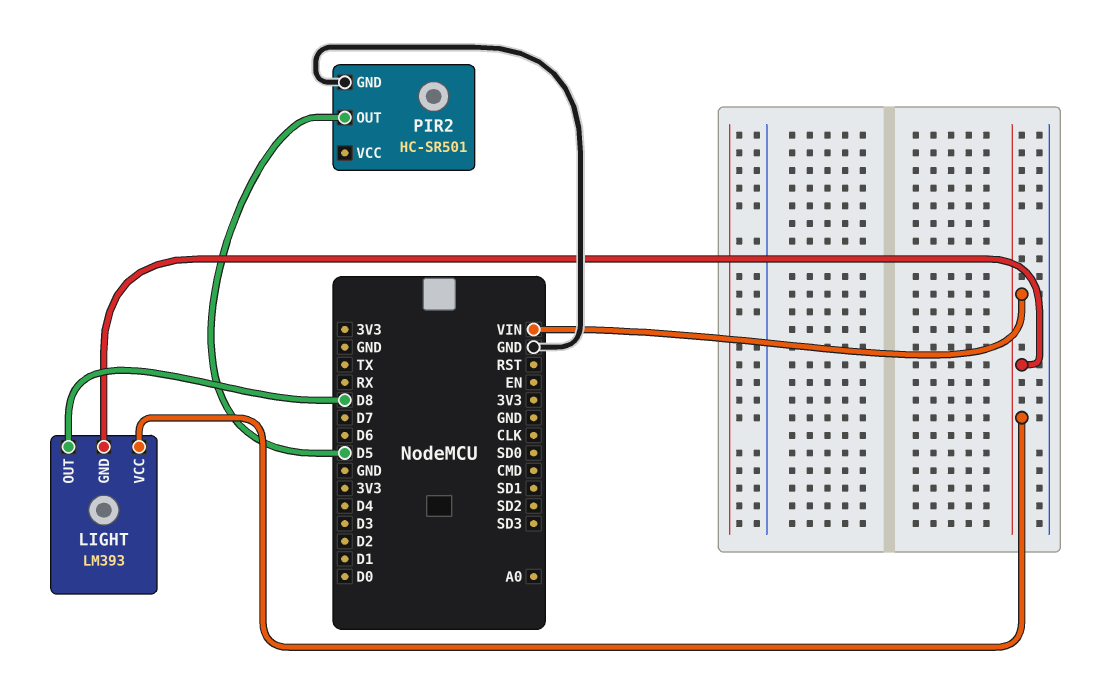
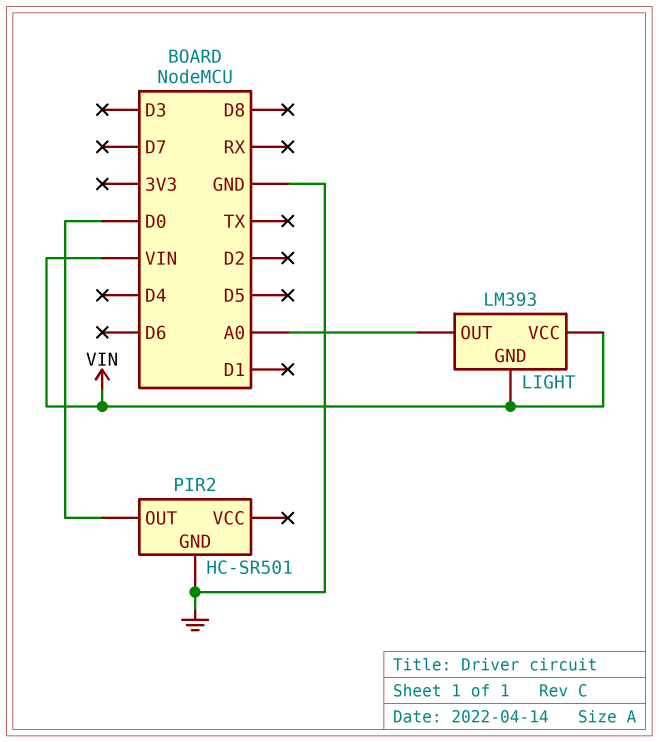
LIGHT pin OUT: D8 -> A0
PIR2 pin OUT: D5 -> D0

